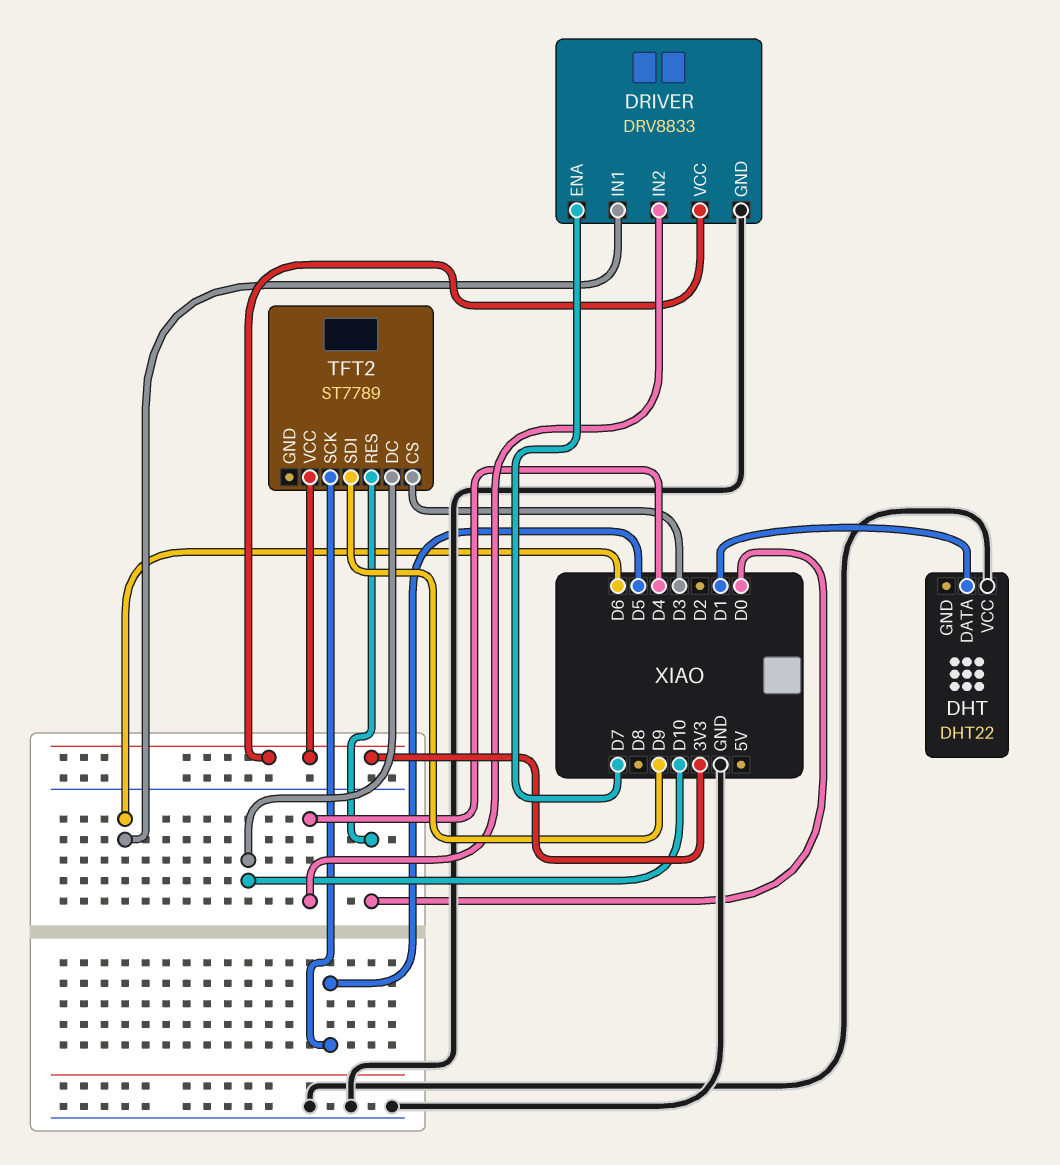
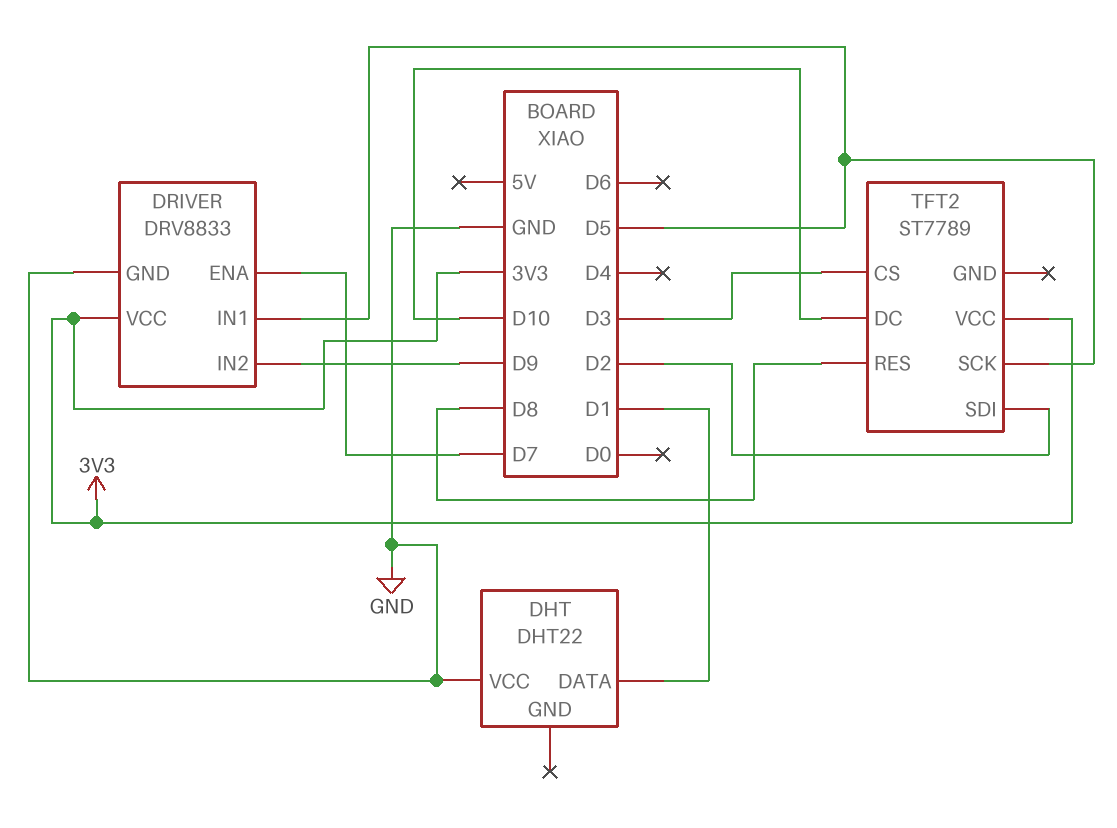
DRIVER pin IN1: D6 -> D5
DRIVER pin IN2: D4 -> D9
TFT2 pin RES: D0 -> D8
TFT2 pin SDI: D9 -> D2

